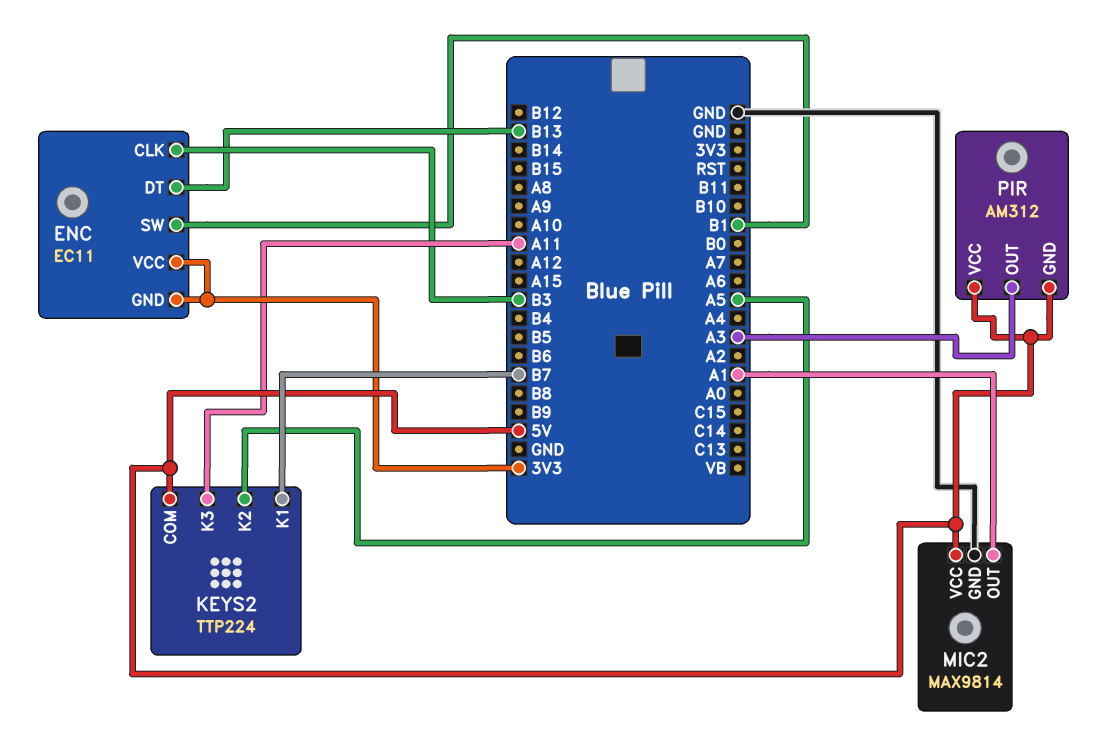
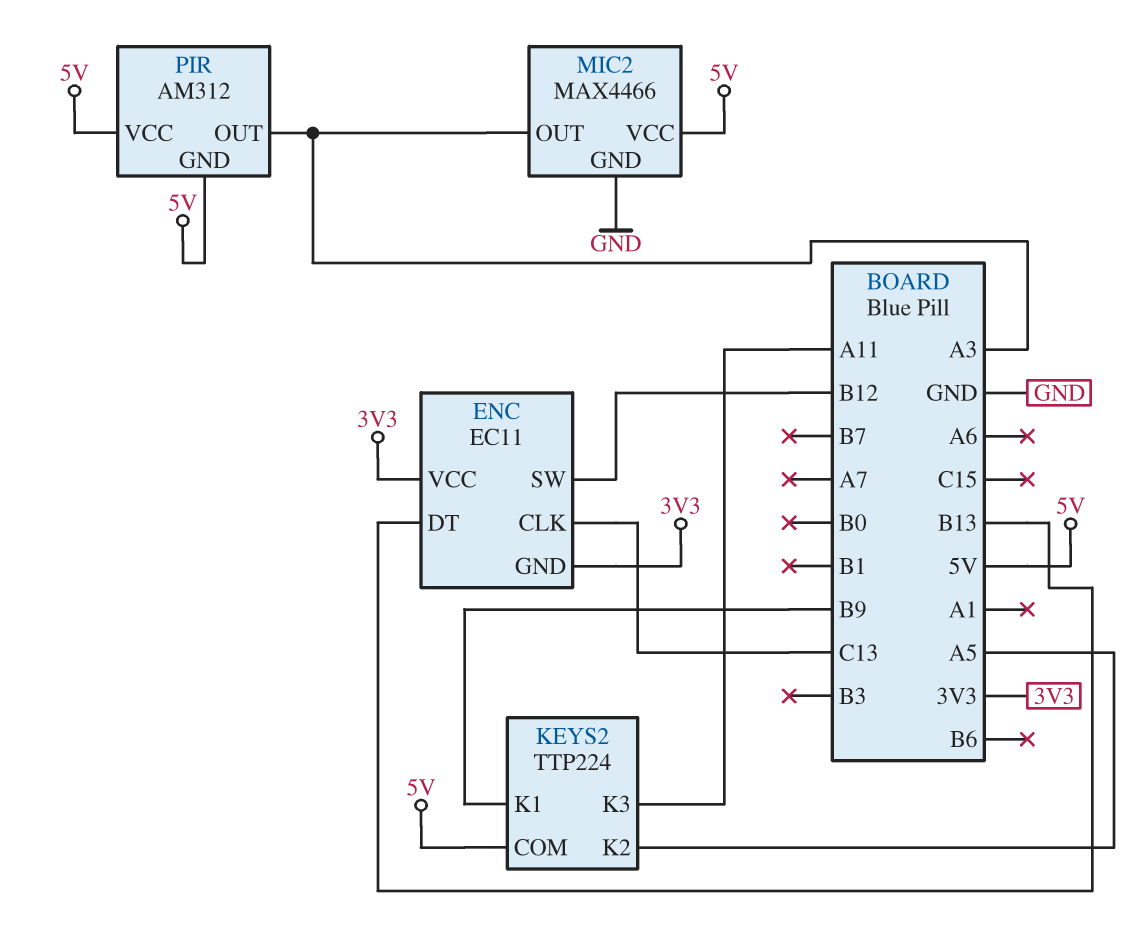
ENC pin CLK: B3 -> C13
ENC pin SW: B1 -> B12
KEYS2 pin K1: B7 -> B9
MIC2: MAX9814 -> MAX4466
MIC2 pin OUT: A1 -> A3

